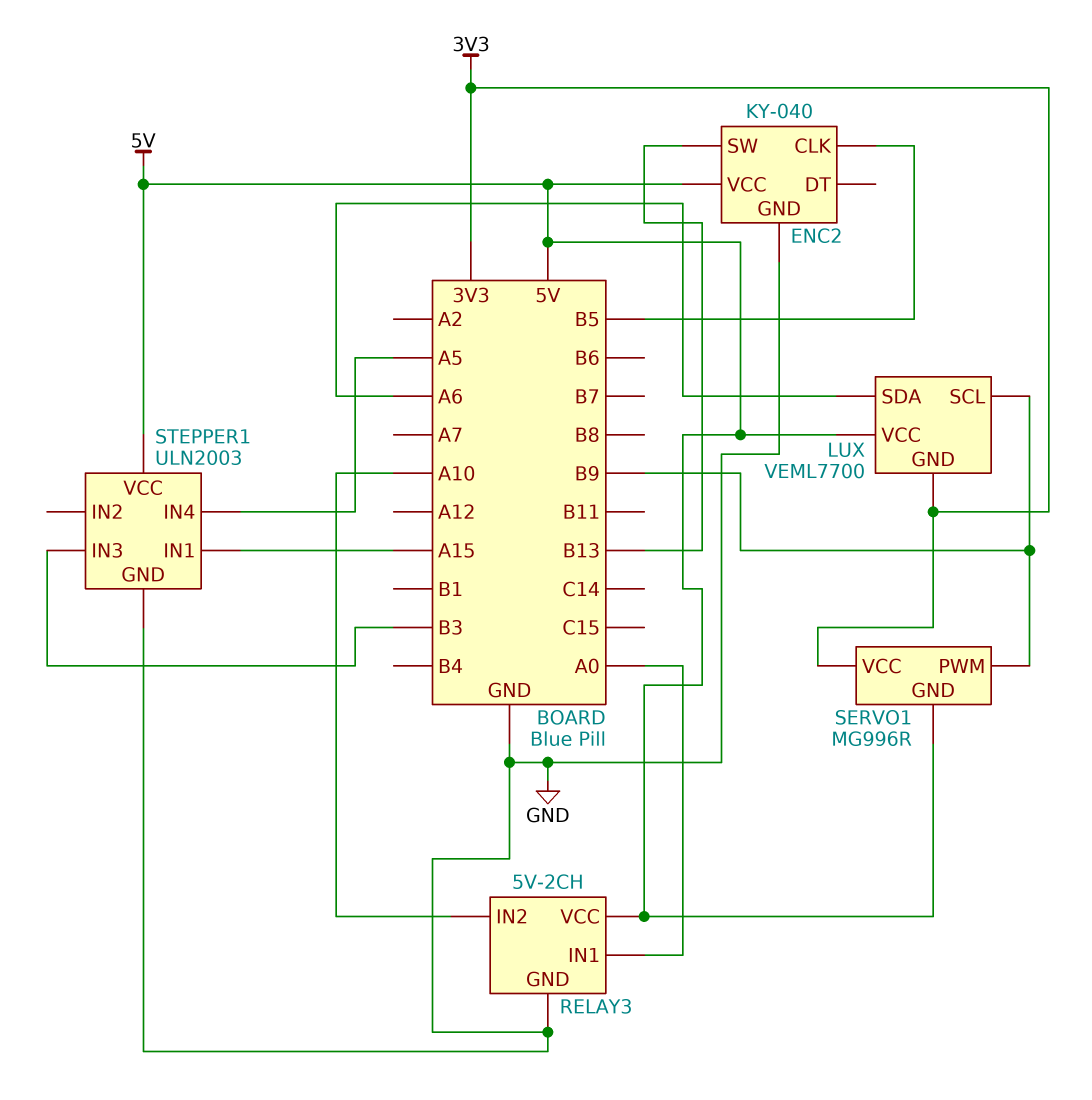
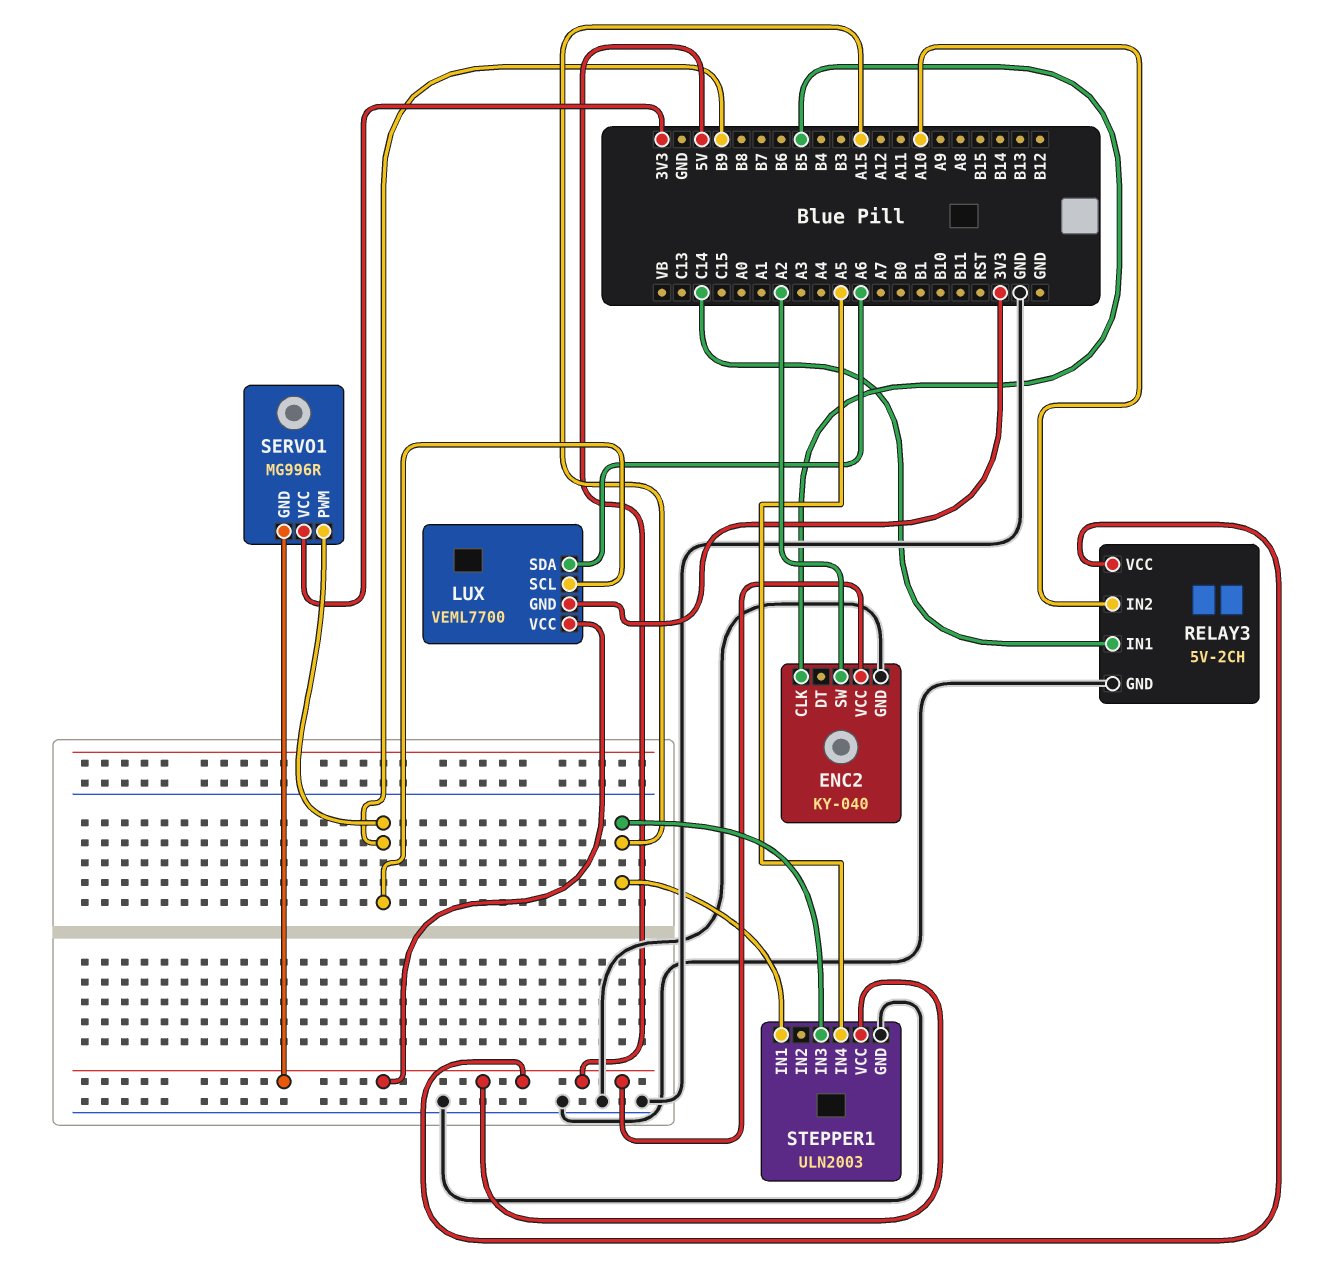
ENC2 pin SW: B13 -> A2
RELAY3 pin IN1: A0 -> C14
STEPPER1 pin IN3: B3 -> A15

